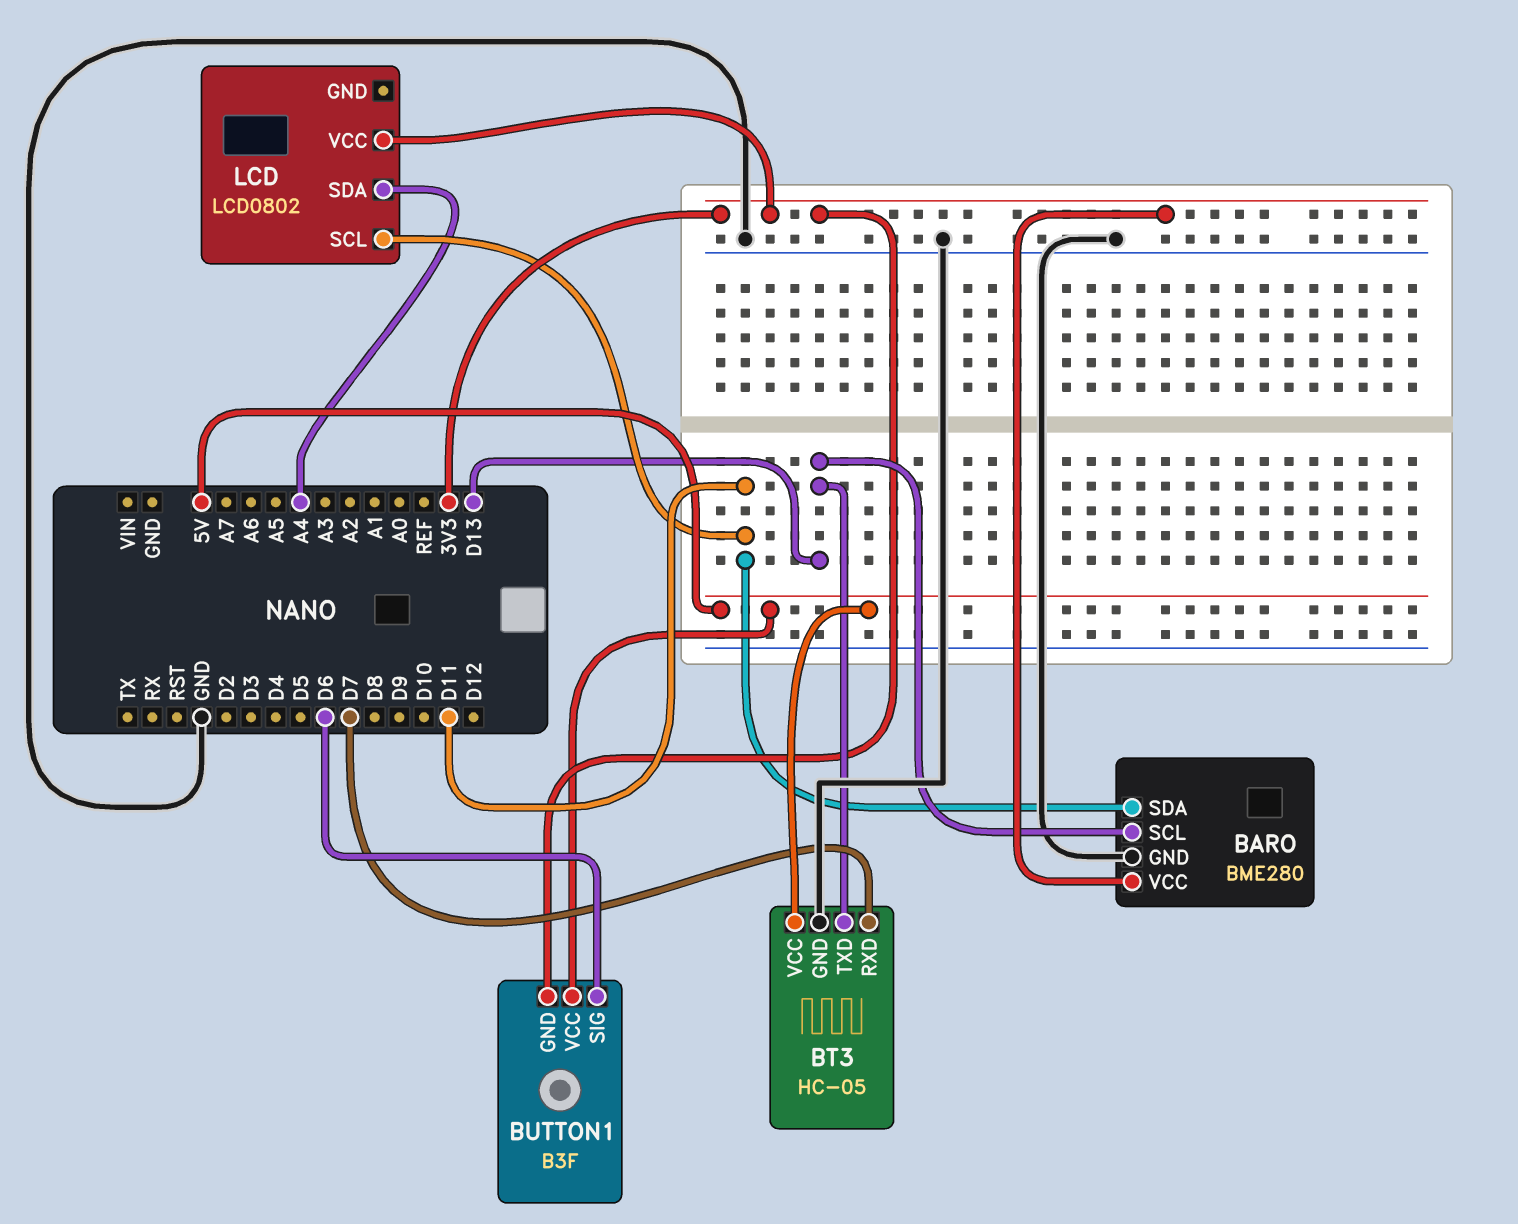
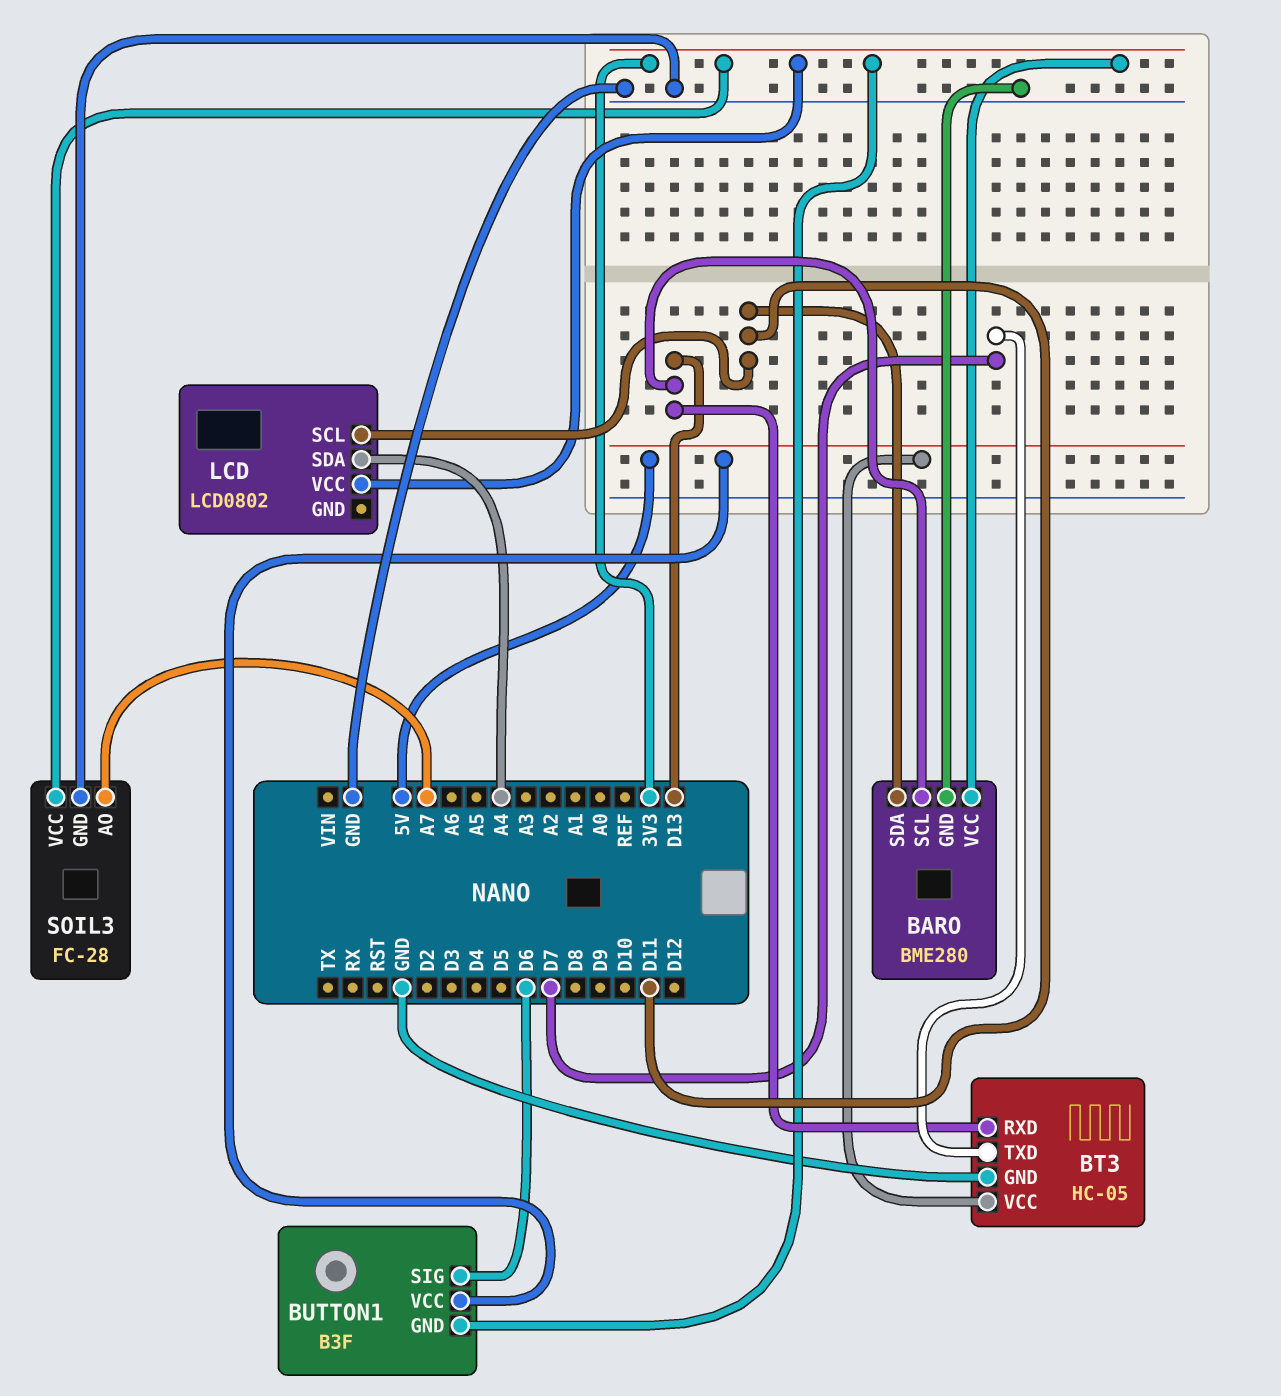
BT3 pin RXD: D7 -> D13
BT3 pin TXD: D13 -> D7
SOIL3: none -> FC-28
SOIL3 pin AO: none -> A7
SOIL3 pin GND: none -> GND
SOIL3 pin VCC: none -> 3V3

